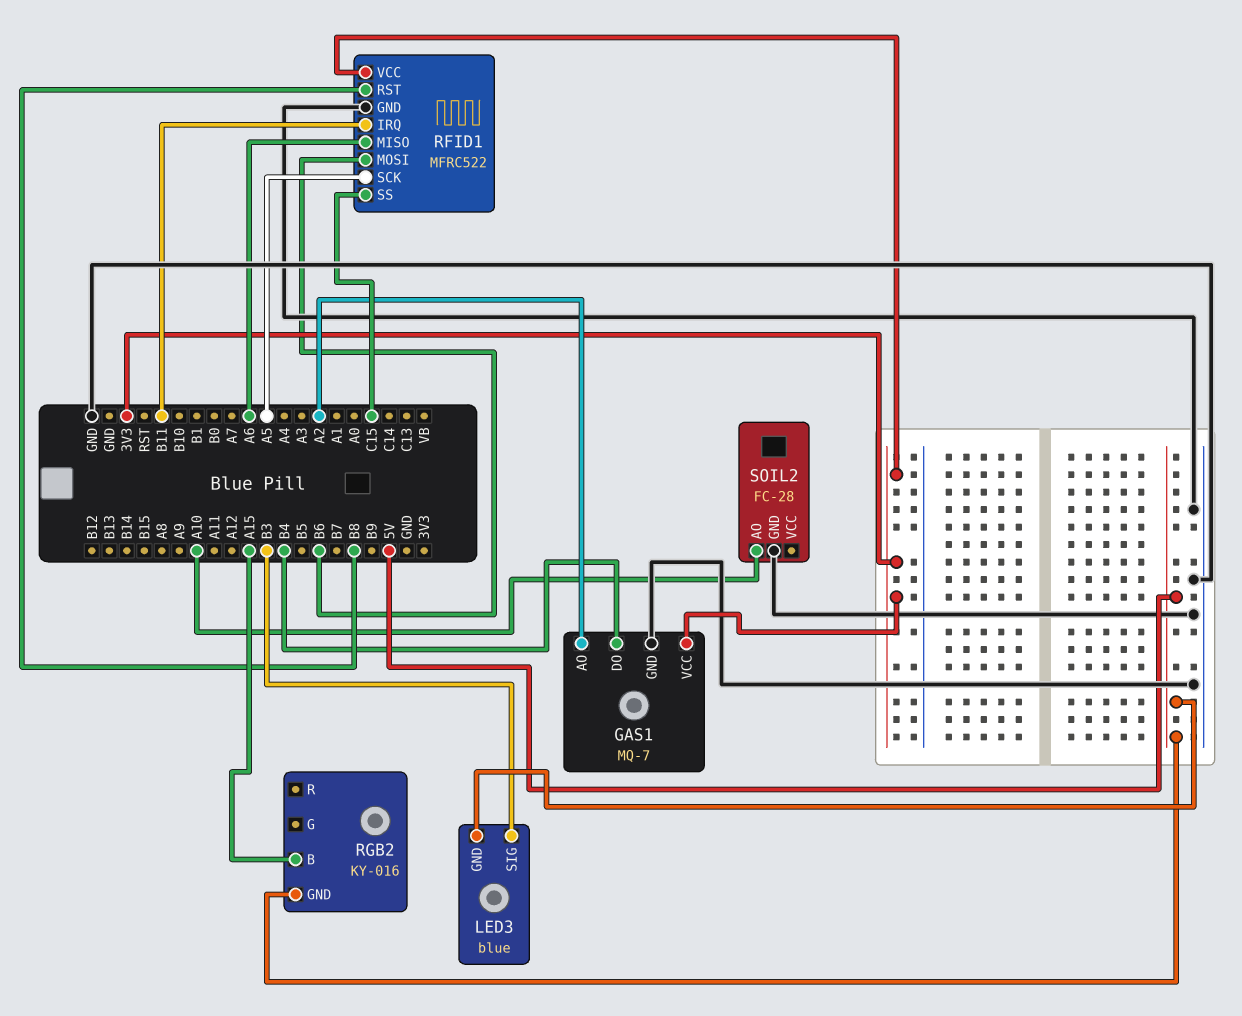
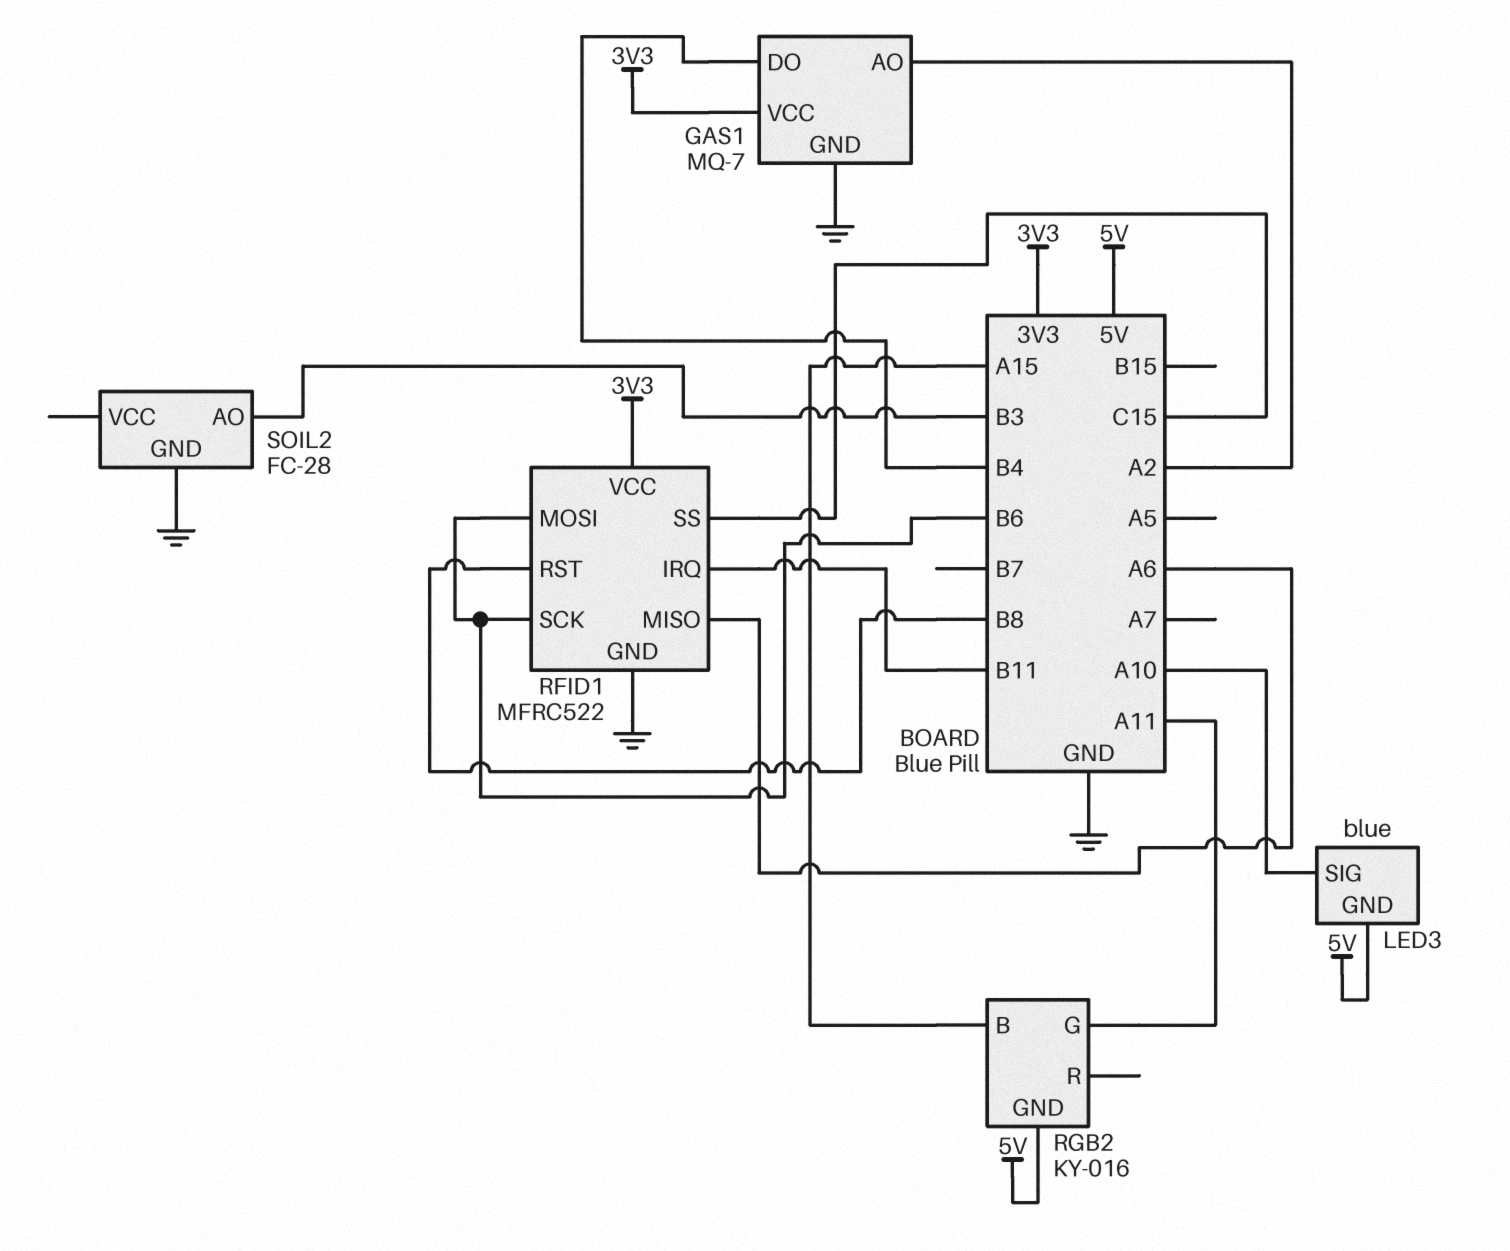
LED3 pin SIG: B3 -> A10
RFID1 pin SCK: A5 -> B6
RGB2 pin G: none -> A11
SOIL2 pin AO: A10 -> B3

